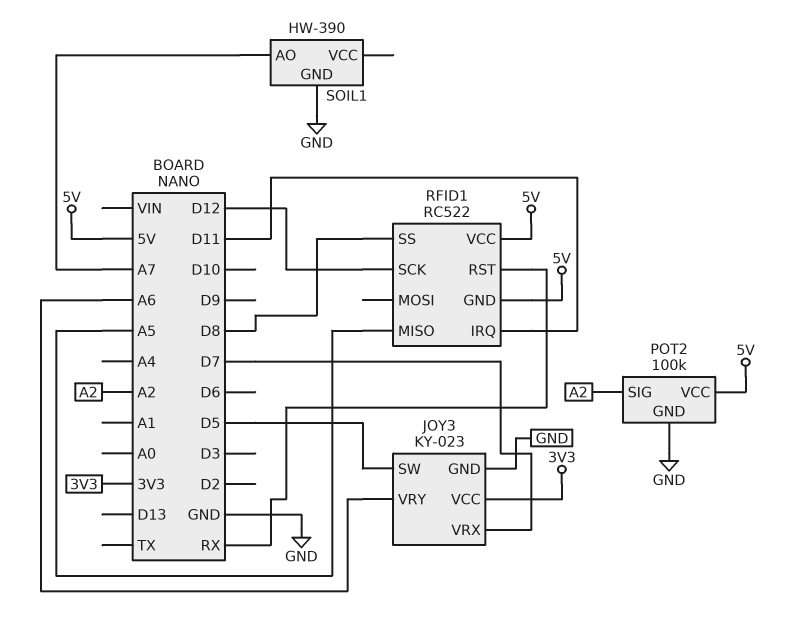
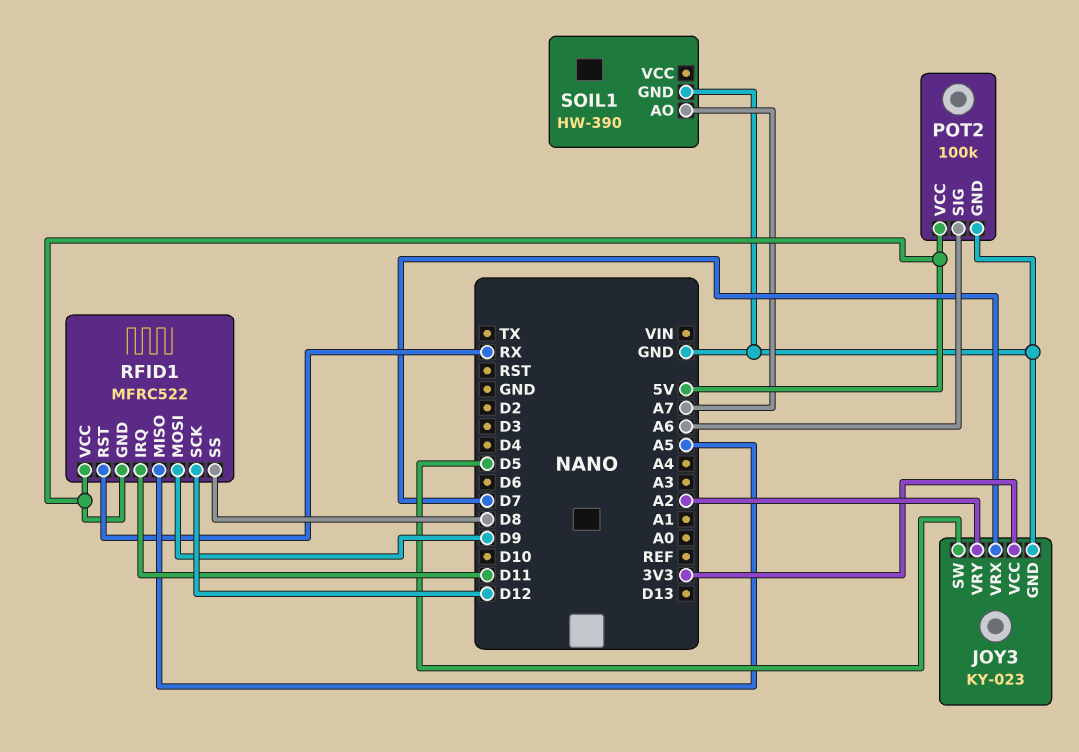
JOY3 pin VRY: A6 -> A2
POT2 pin SIG: A2 -> A6
RFID1: RC522 -> MFRC522
RFID1 pin MOSI: none -> D9

